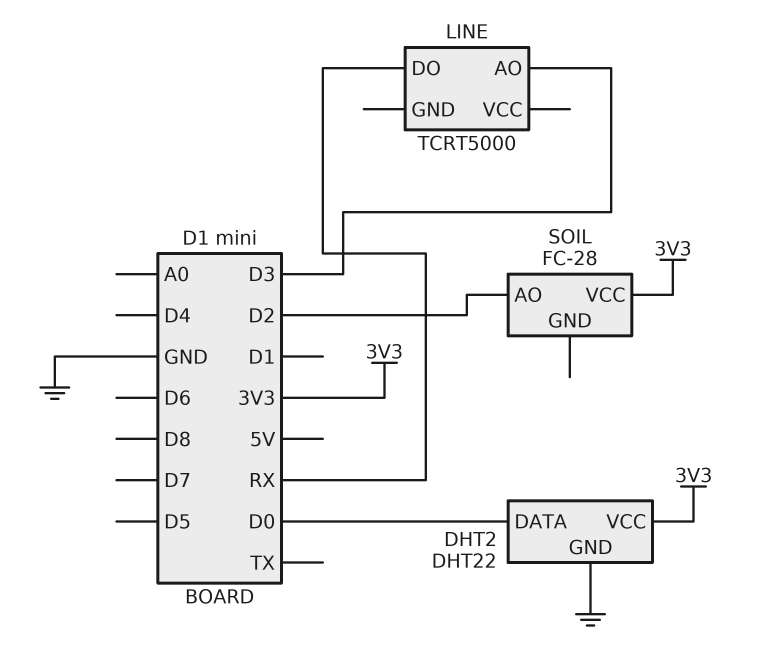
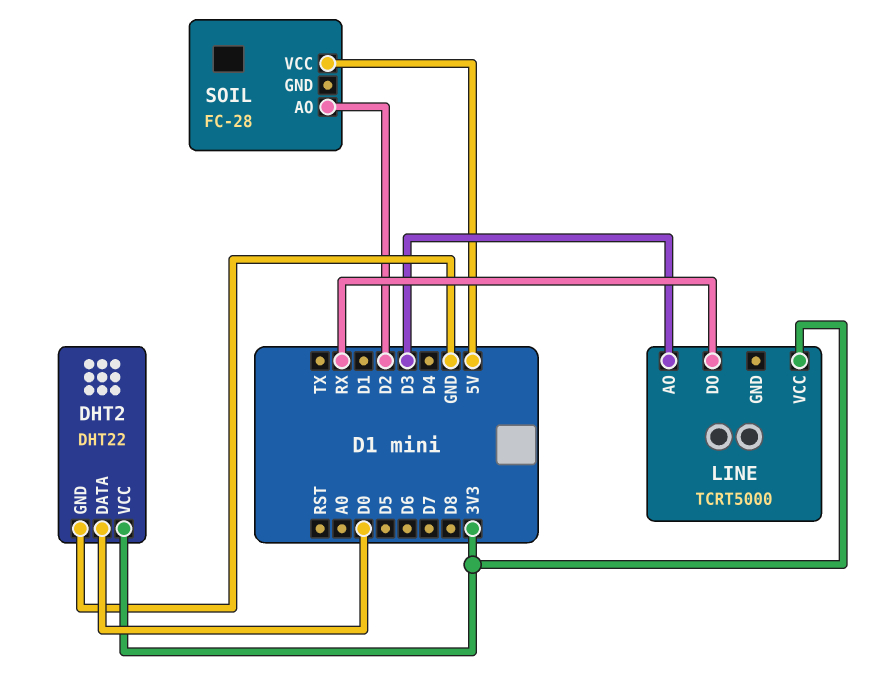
LINE pin VCC: none -> 3V3
SOIL pin VCC: 3V3 -> 5V

